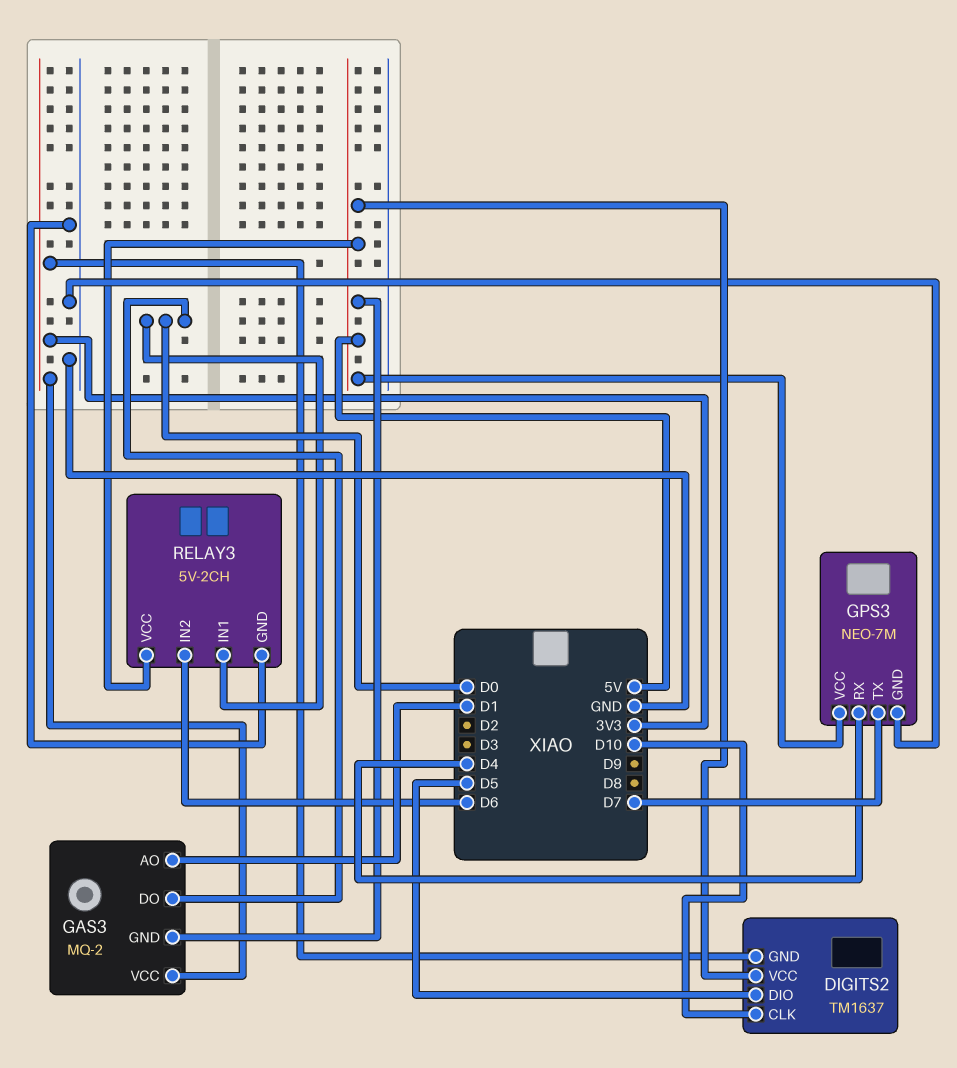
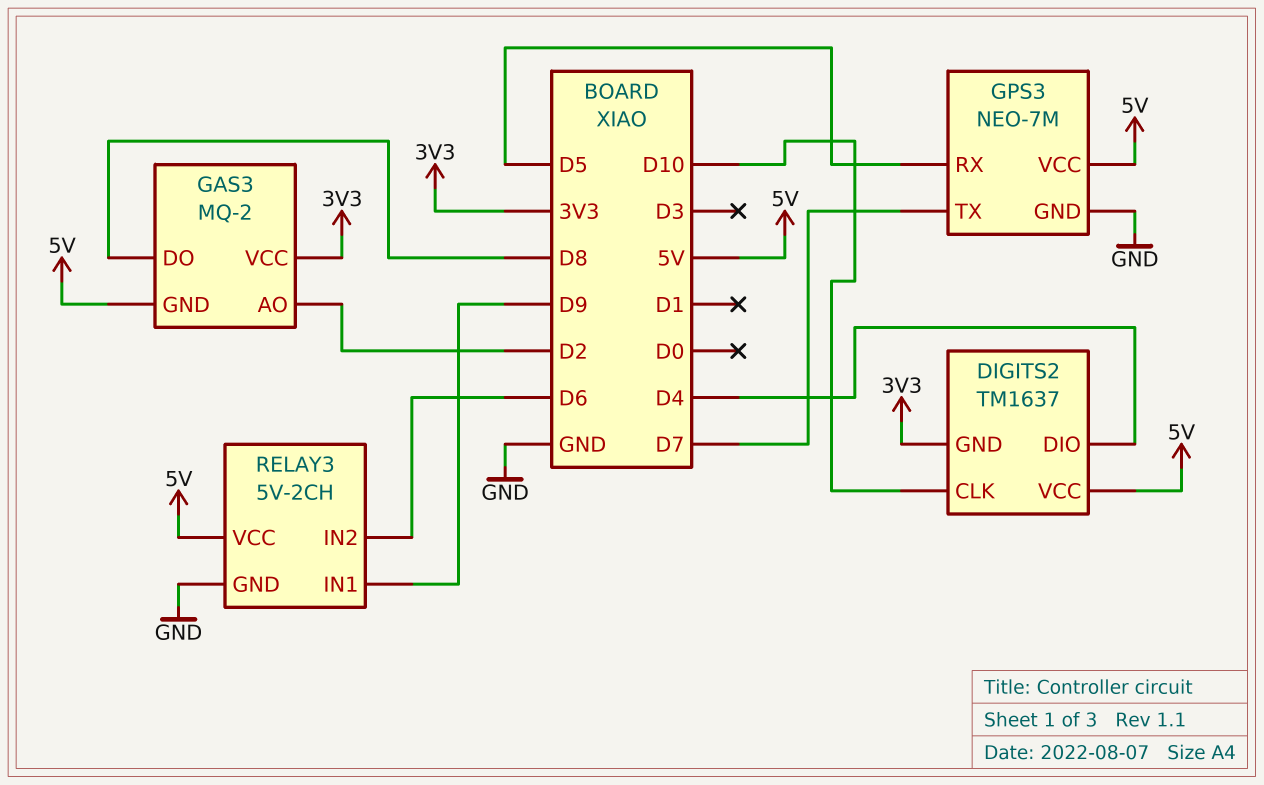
DIGITS2 pin DIO: D5 -> D4
GAS3 pin AO: D1 -> D2
GAS3 pin DO: D0 -> D8
GPS3 pin RX: D4 -> D5
RELAY3 pin IN1: D0 -> D9

